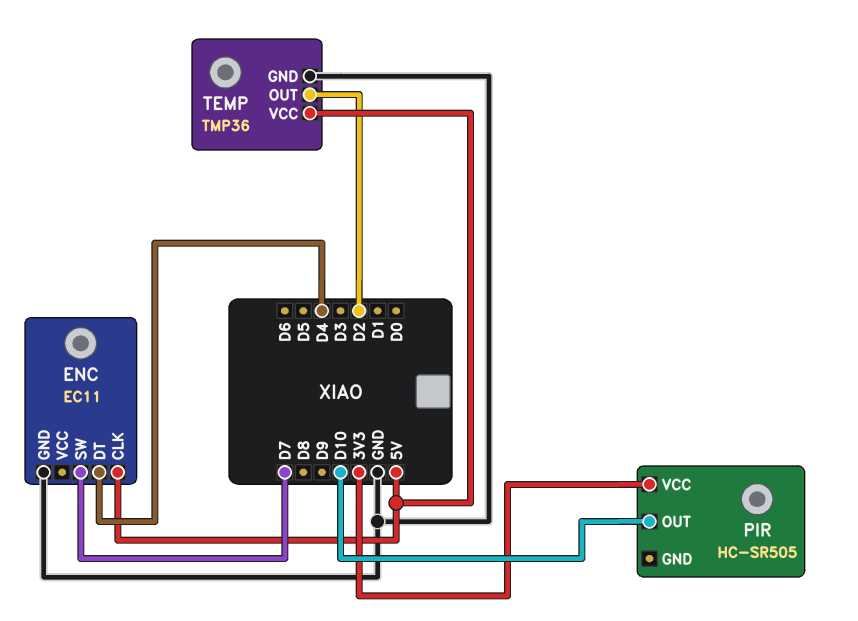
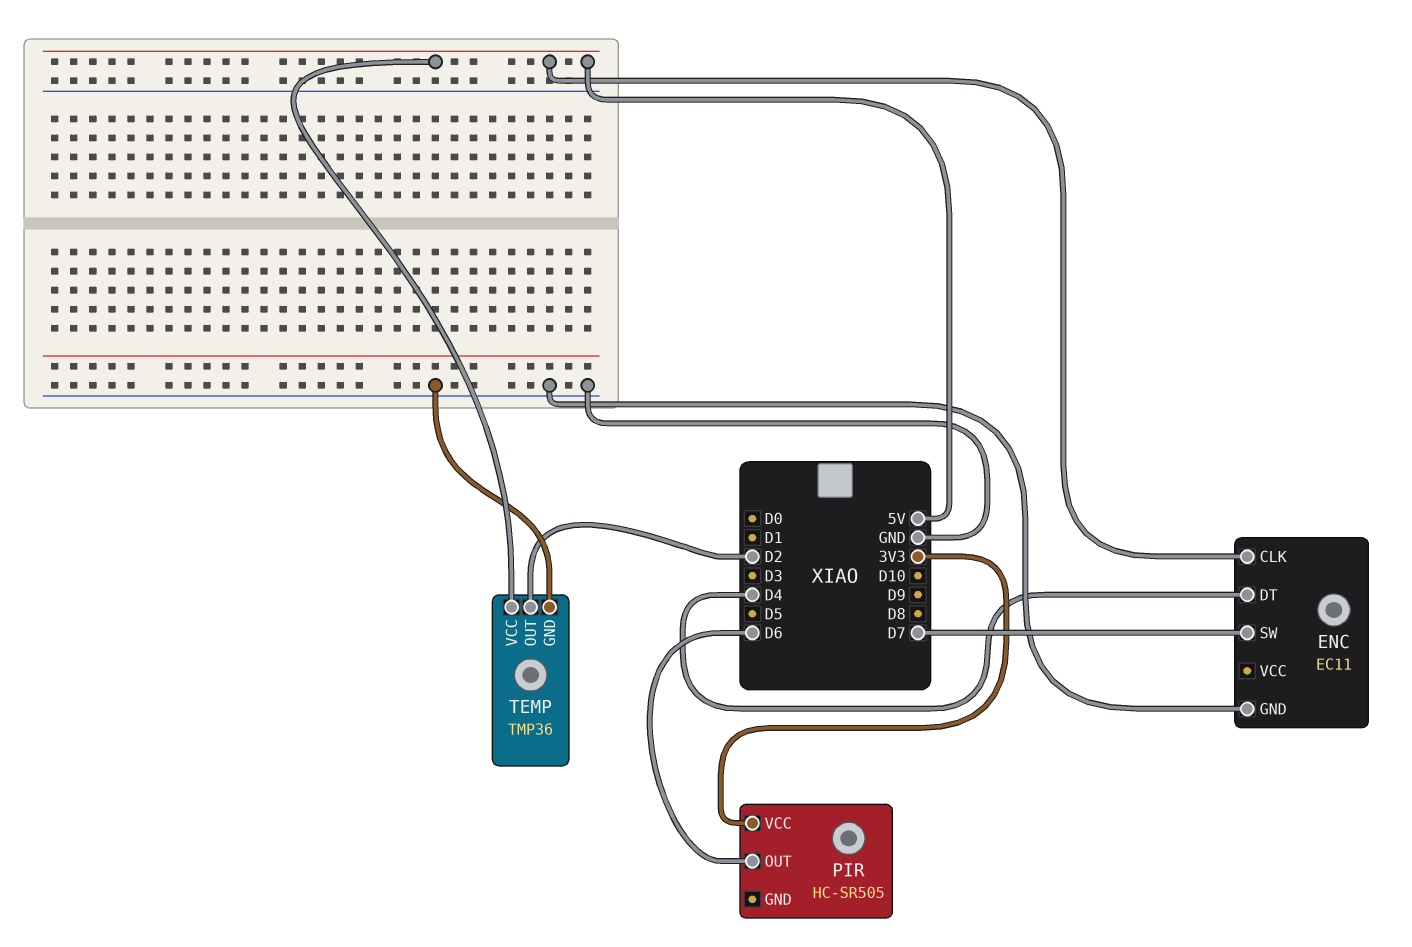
PIR pin OUT: D10 -> D6

